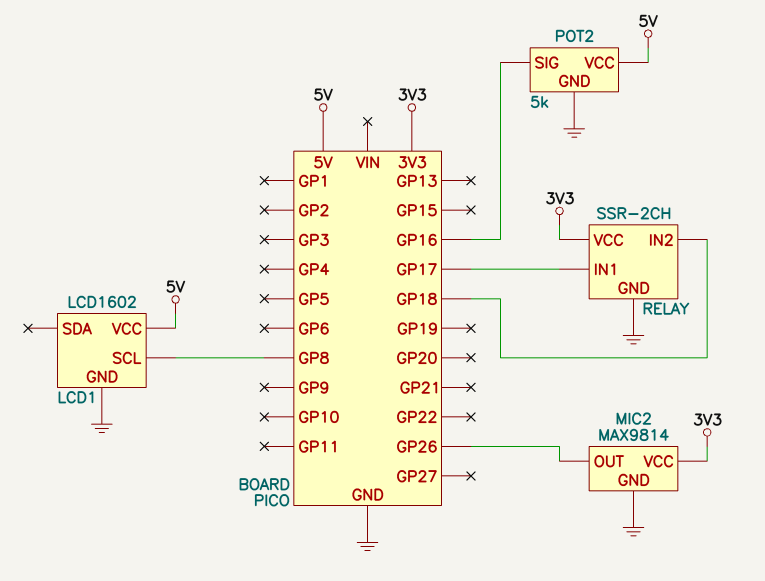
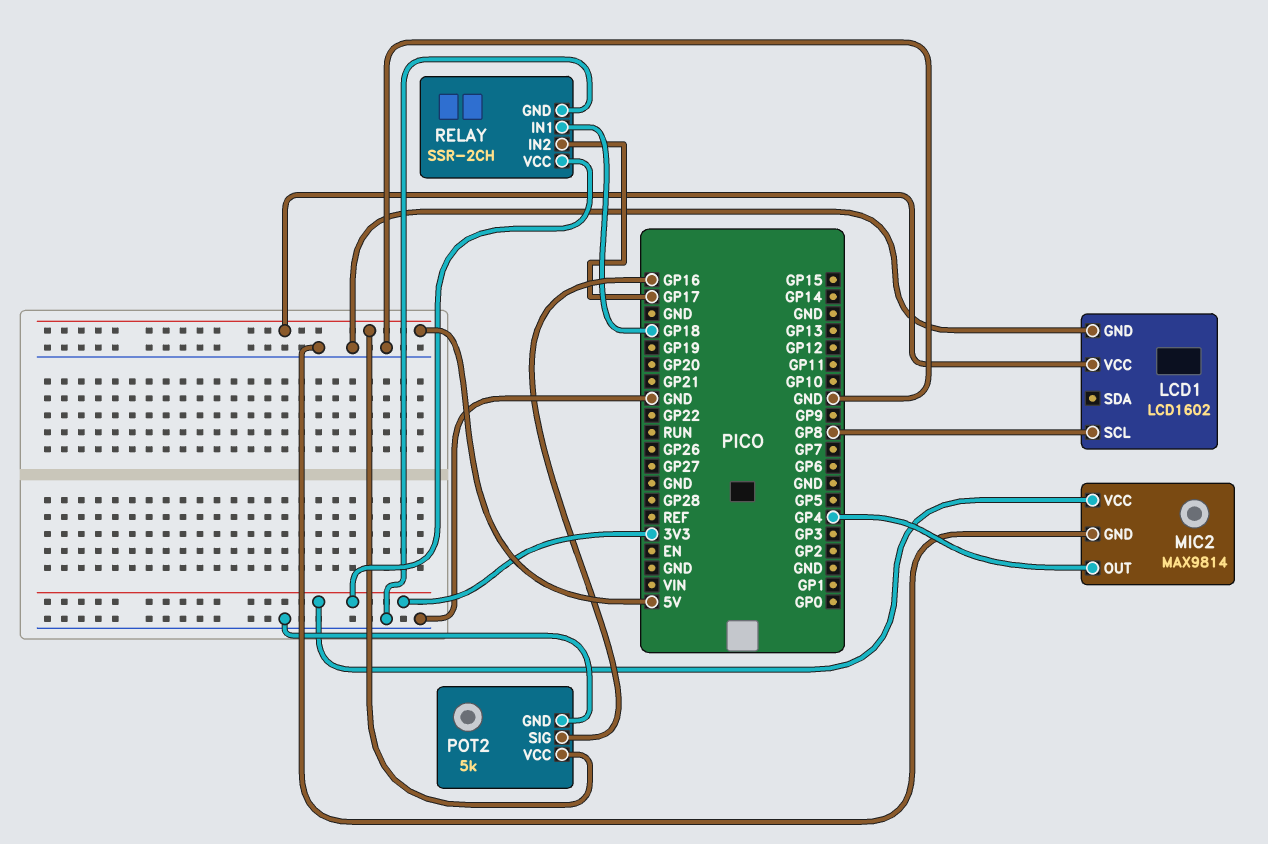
MIC2 pin OUT: GP26 -> GP4
RELAY pin IN1: GP17 -> GP18
RELAY pin IN2: GP18 -> GP17

